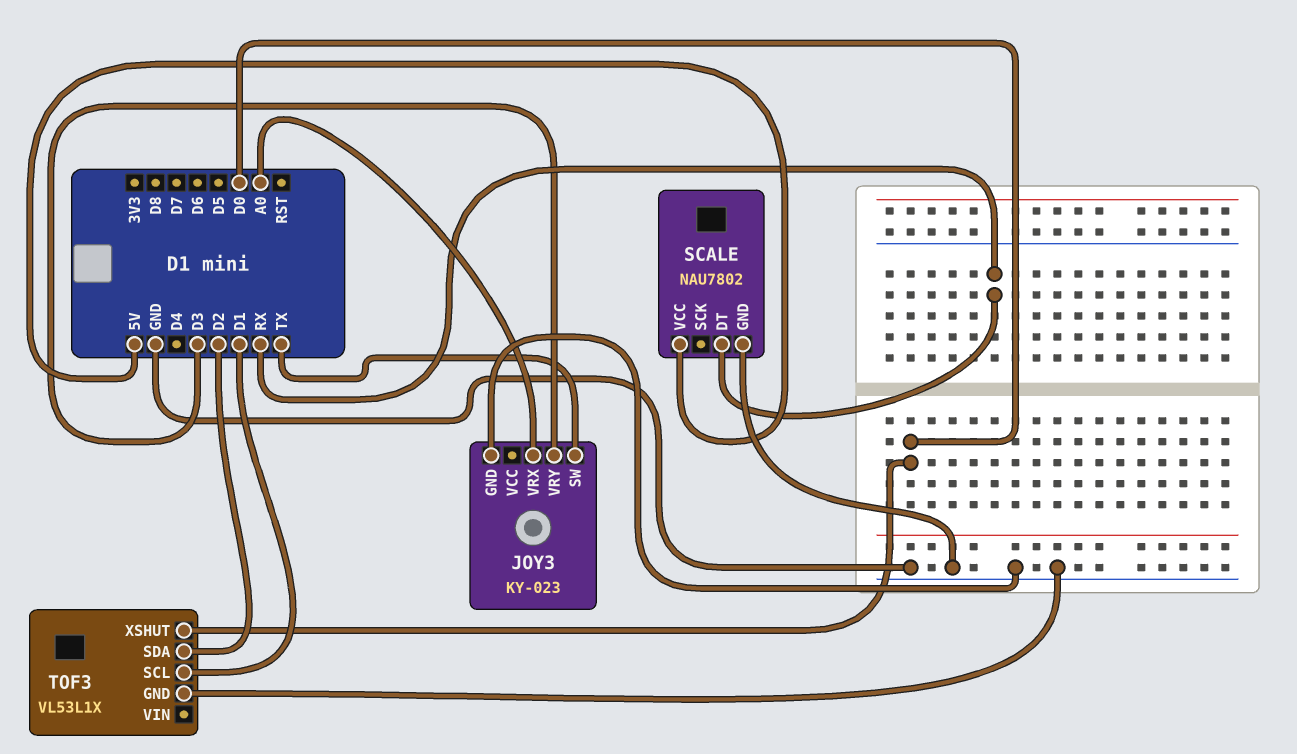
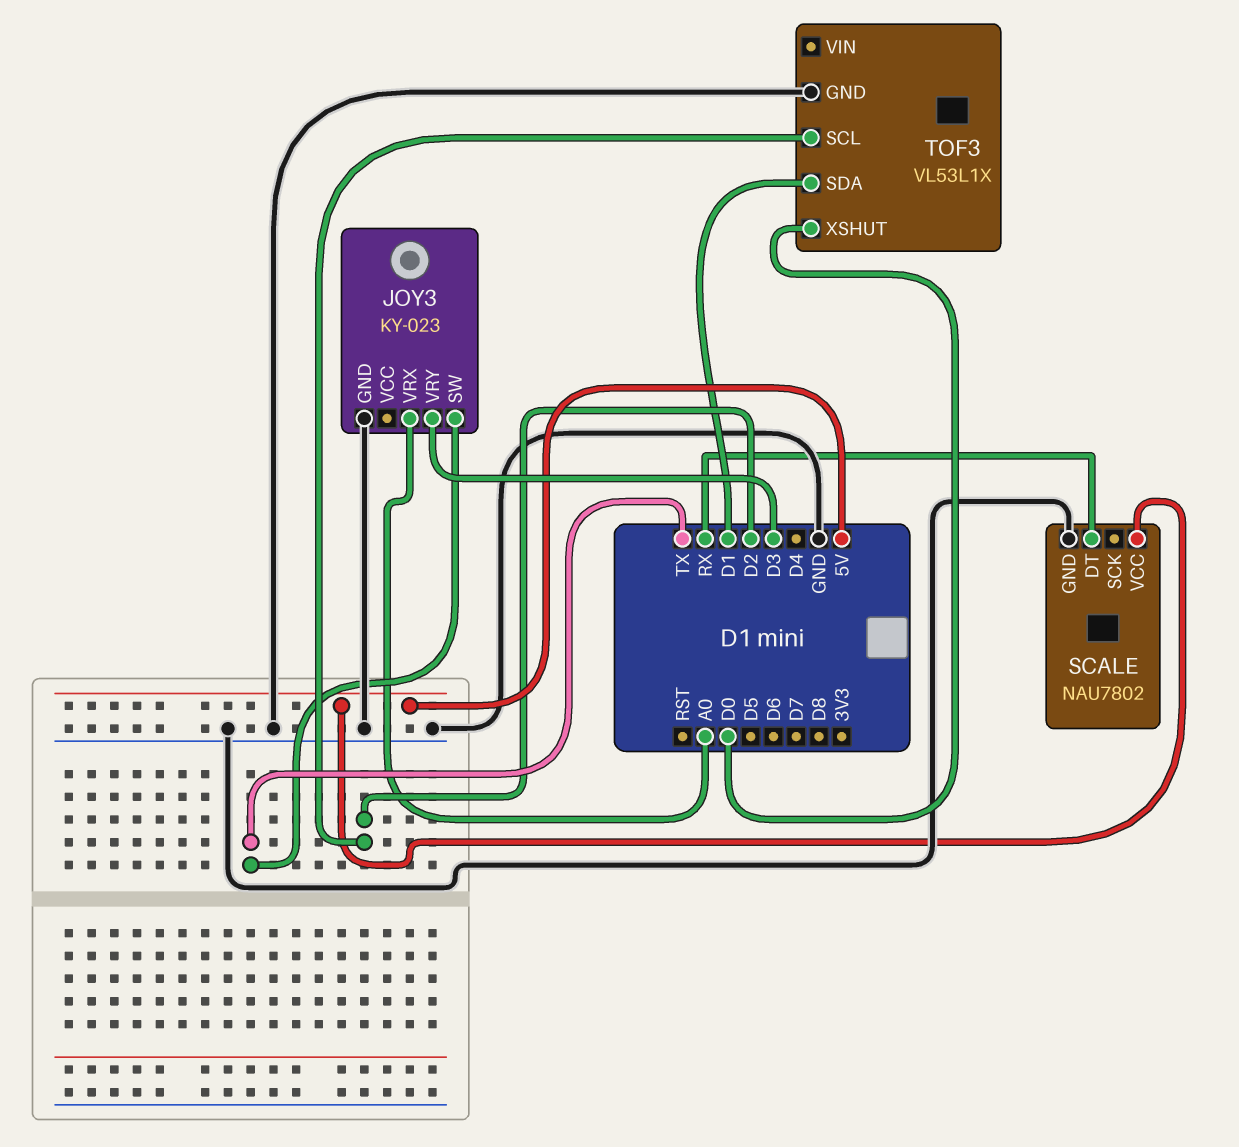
TOF3 pin SCL: D1 -> D2
TOF3 pin SDA: D2 -> D1

